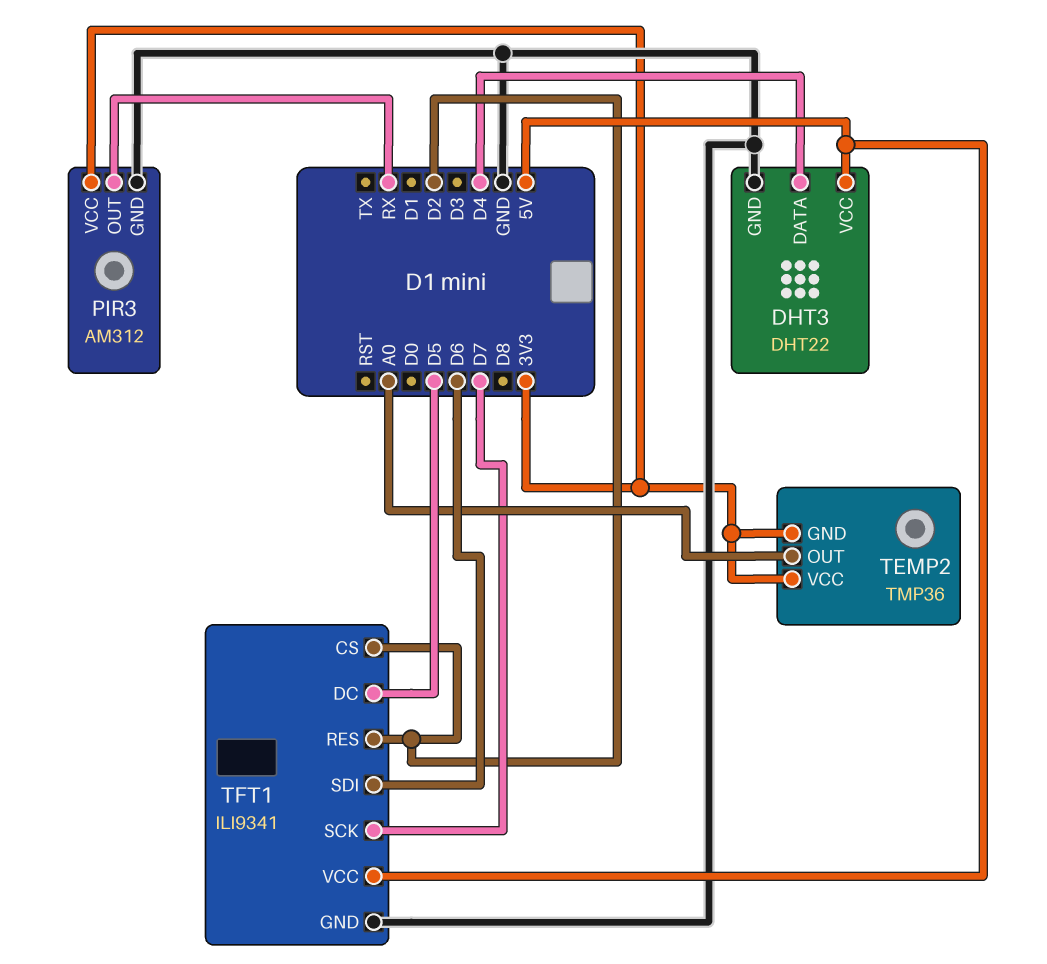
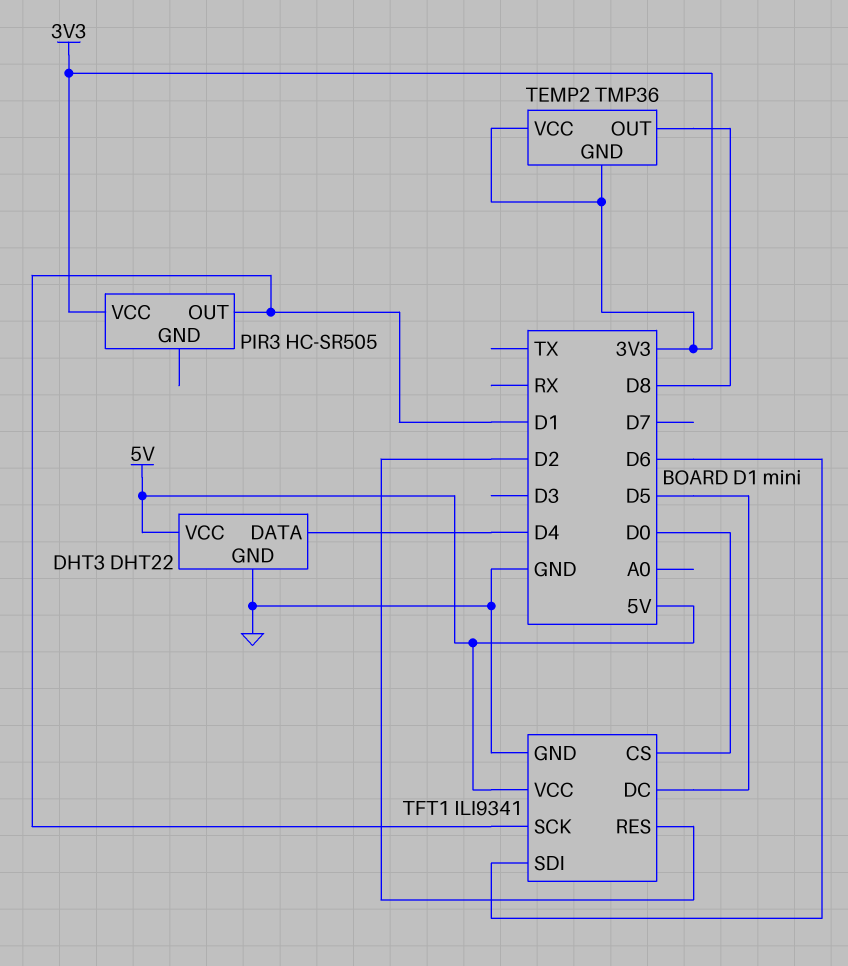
PIR3: AM312 -> HC-SR505
PIR3 pin GND: GND -> none
PIR3 pin OUT: RX -> D1
TEMP2 pin OUT: A0 -> D8
TFT1 pin CS: D2 -> D0
TFT1 pin SCK: D7 -> D1

